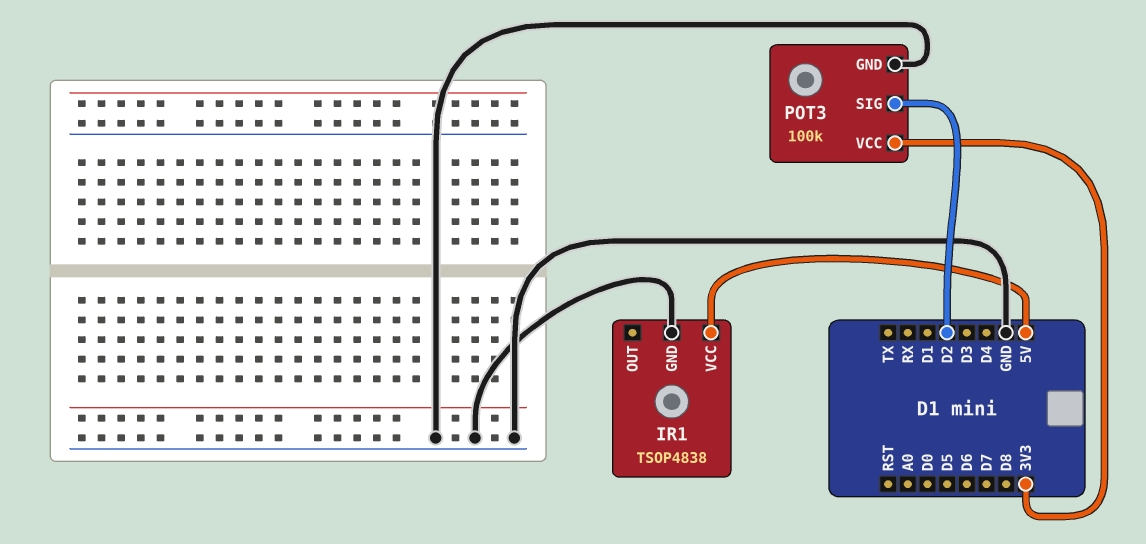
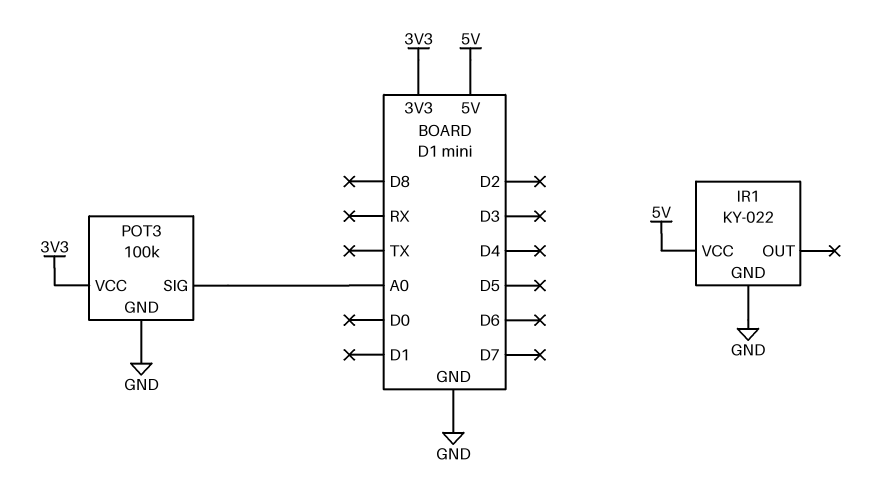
IR1: TSOP4838 -> KY-022
POT3 pin SIG: D2 -> A0

